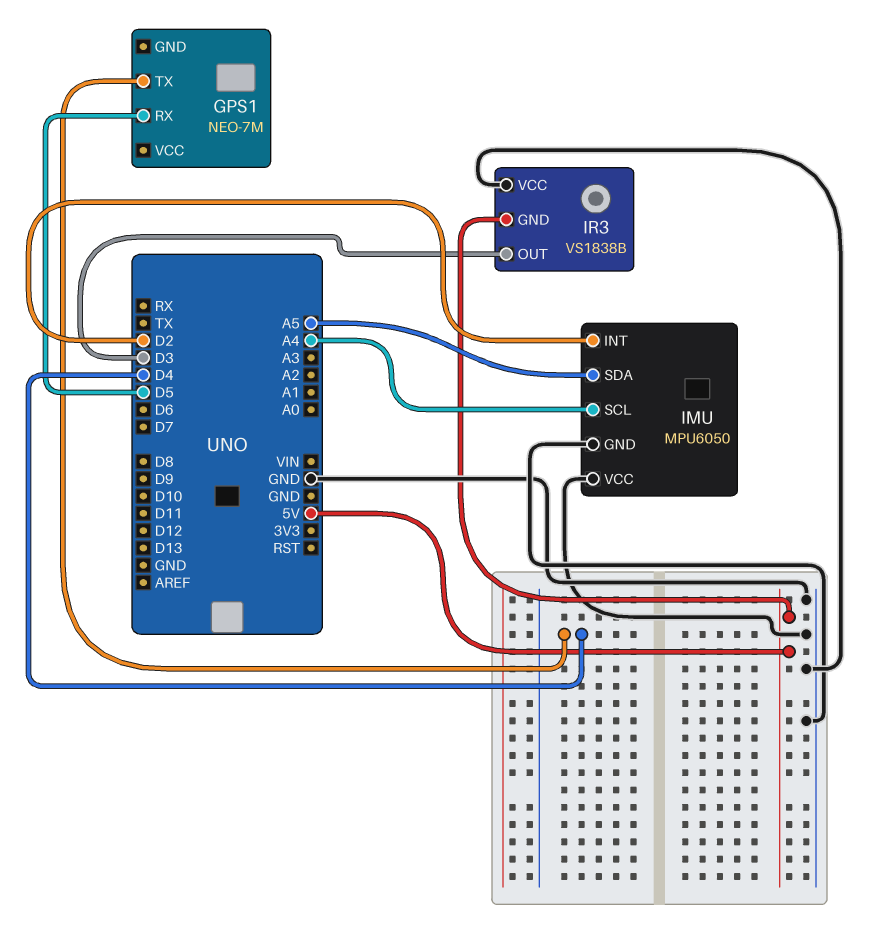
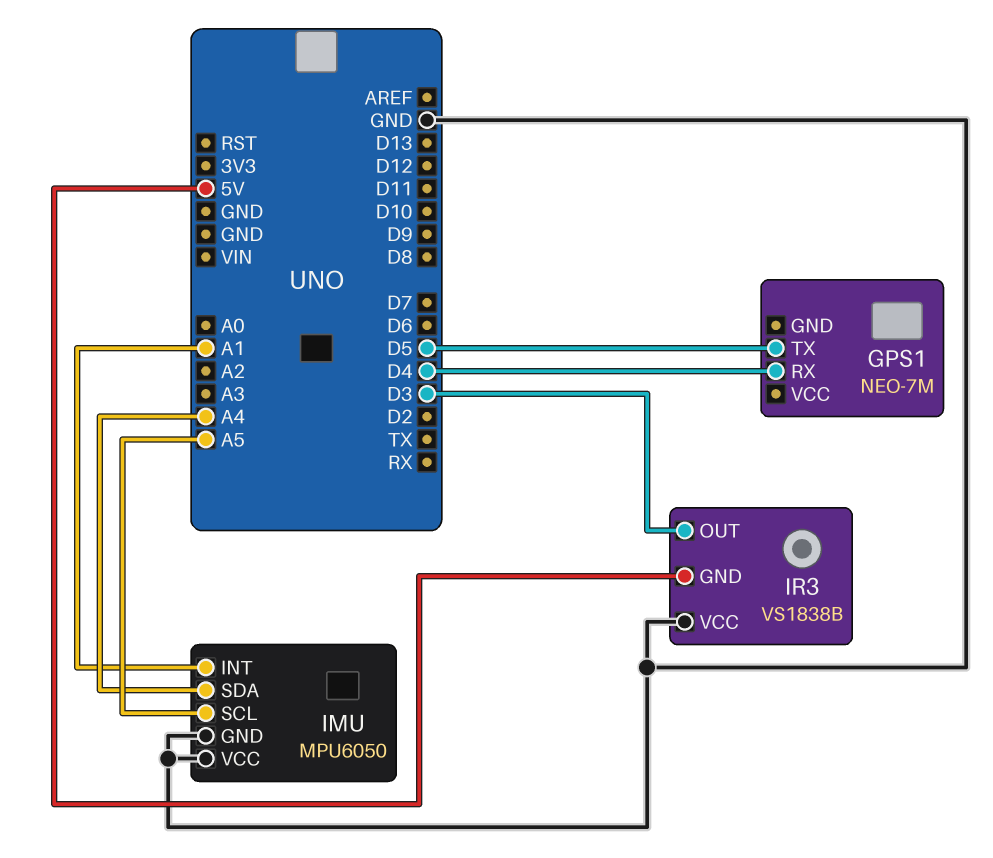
GPS1 pin RX: D5 -> D4
GPS1 pin TX: D4 -> D5
IMU pin INT: D2 -> A1
IMU pin SCL: A4 -> A5
IMU pin SDA: A5 -> A4

